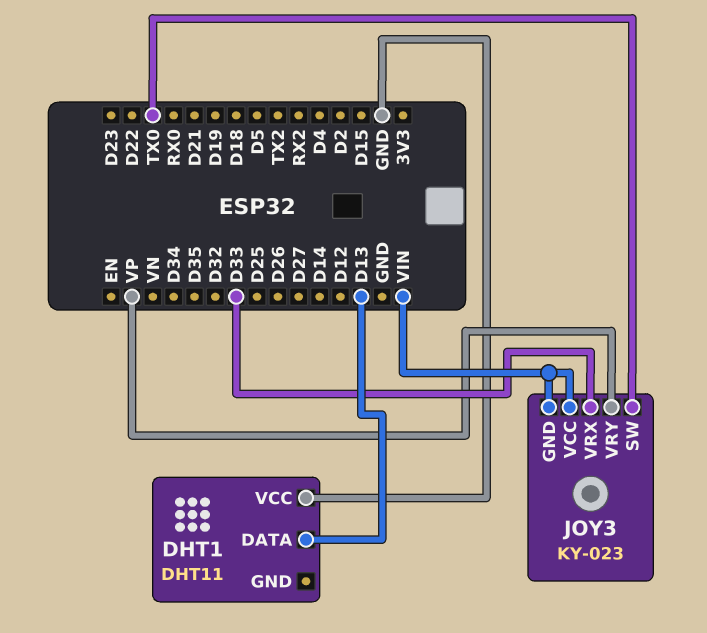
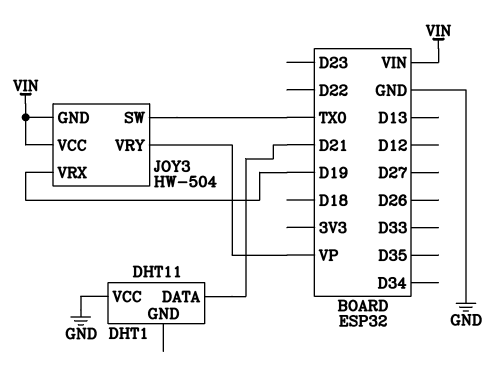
DHT1 pin DATA: D13 -> D21
JOY3: KY-023 -> HW-504
JOY3 pin VRX: D33 -> D19

